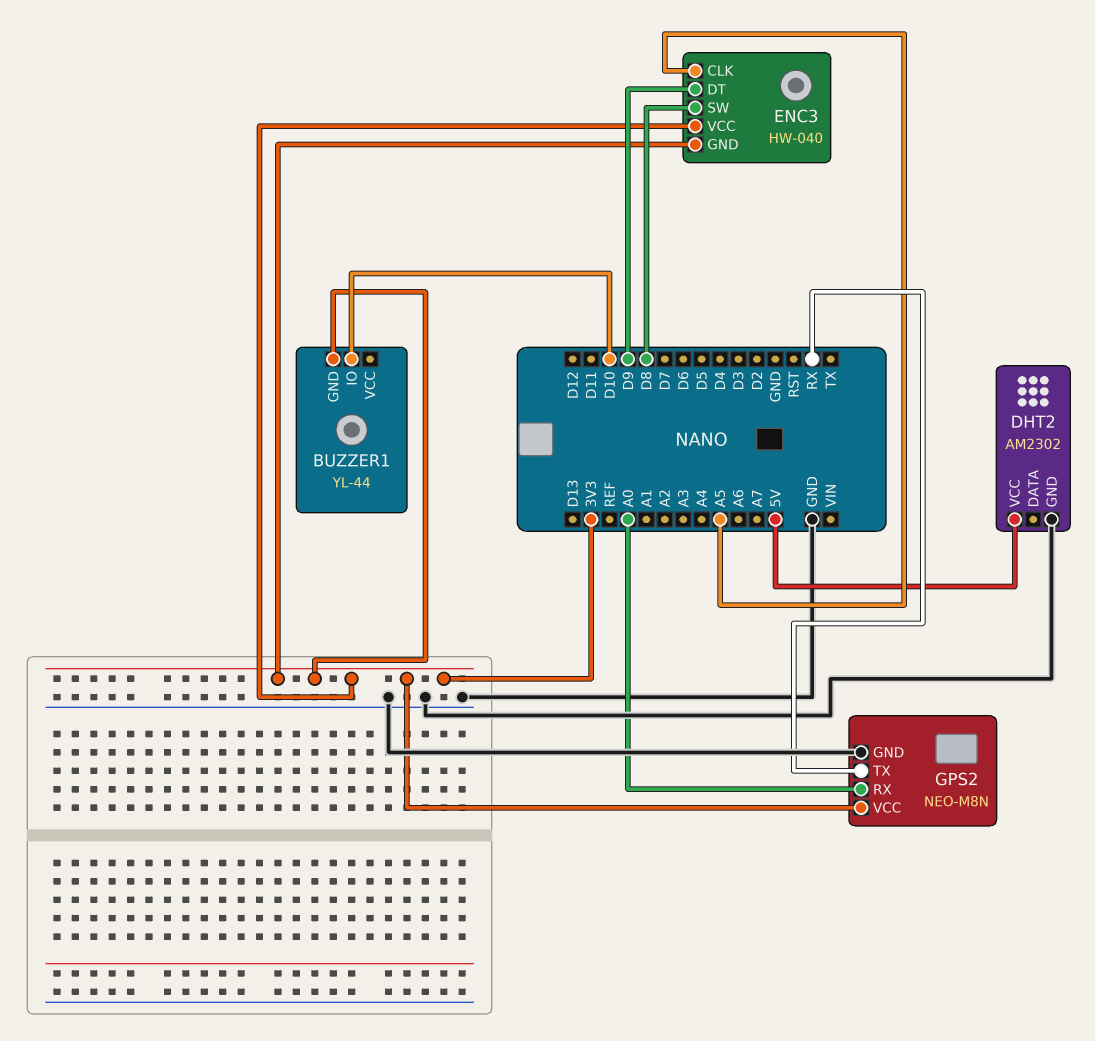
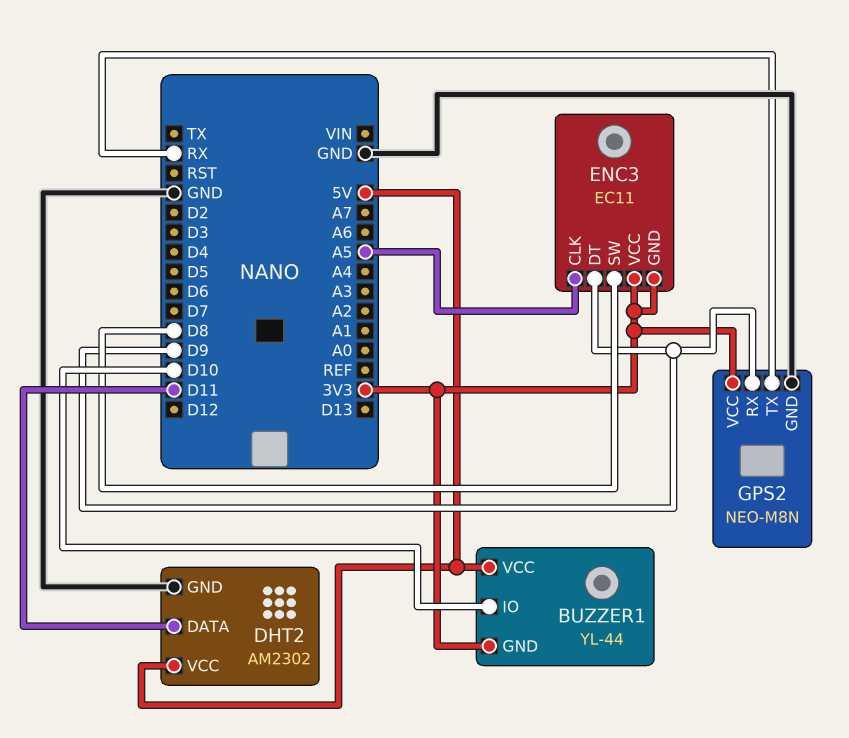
BUZZER1 pin VCC: none -> 5V
DHT2 pin DATA: none -> D11
ENC3: HW-040 -> EC11
GPS2 pin RX: A0 -> D9

